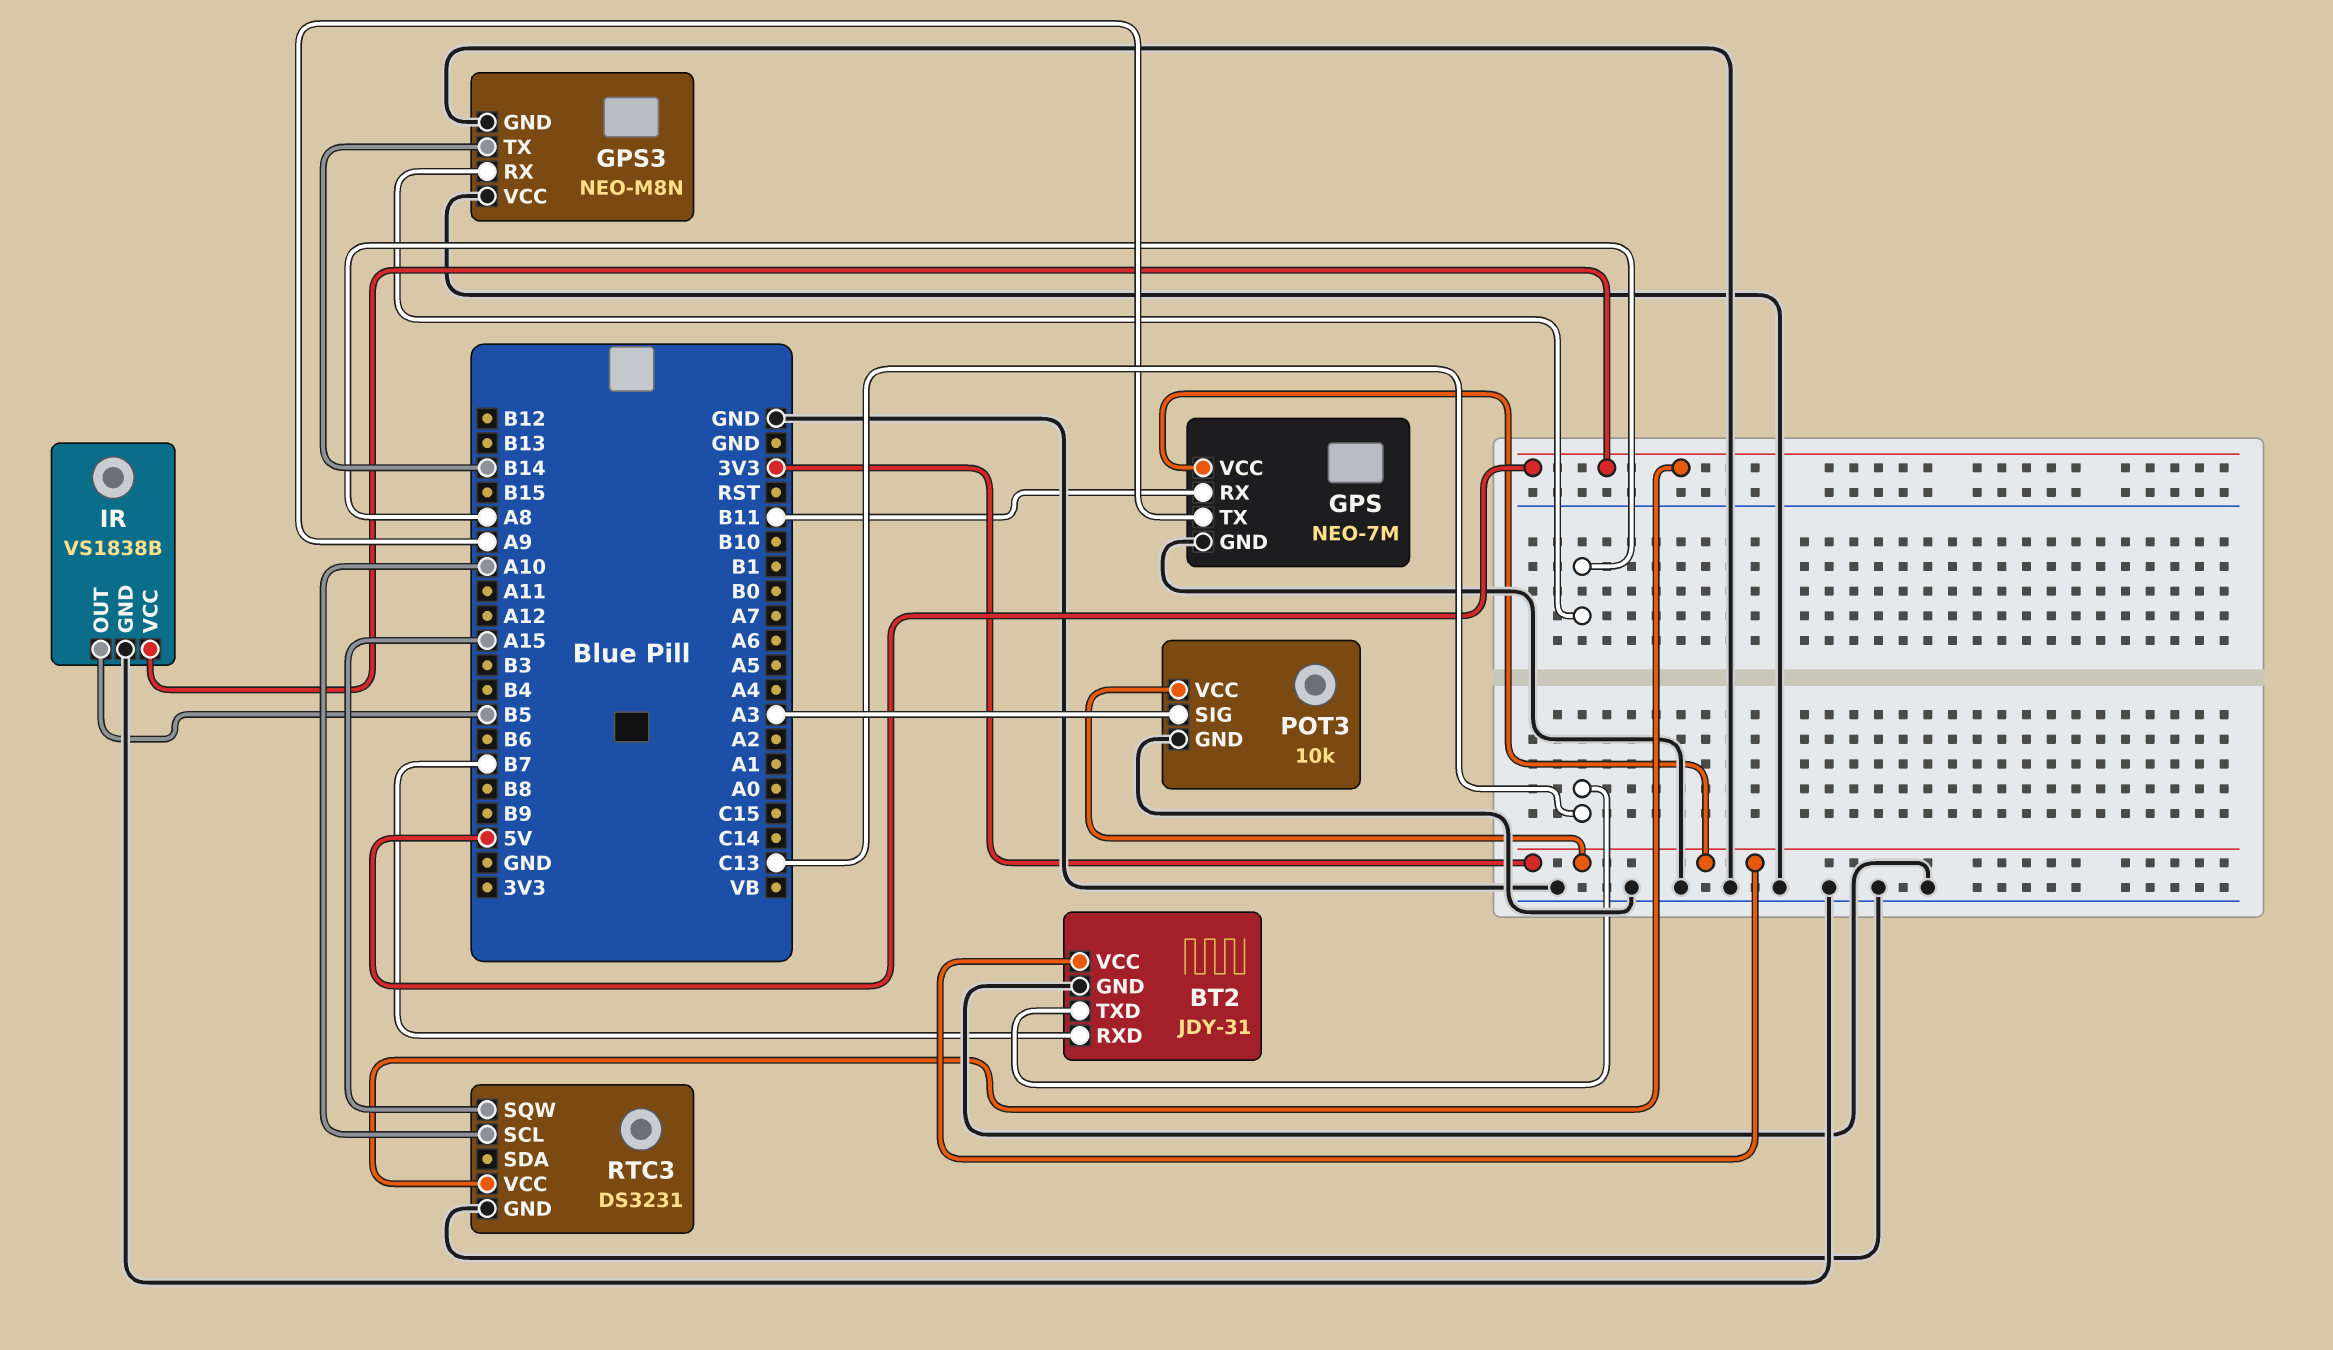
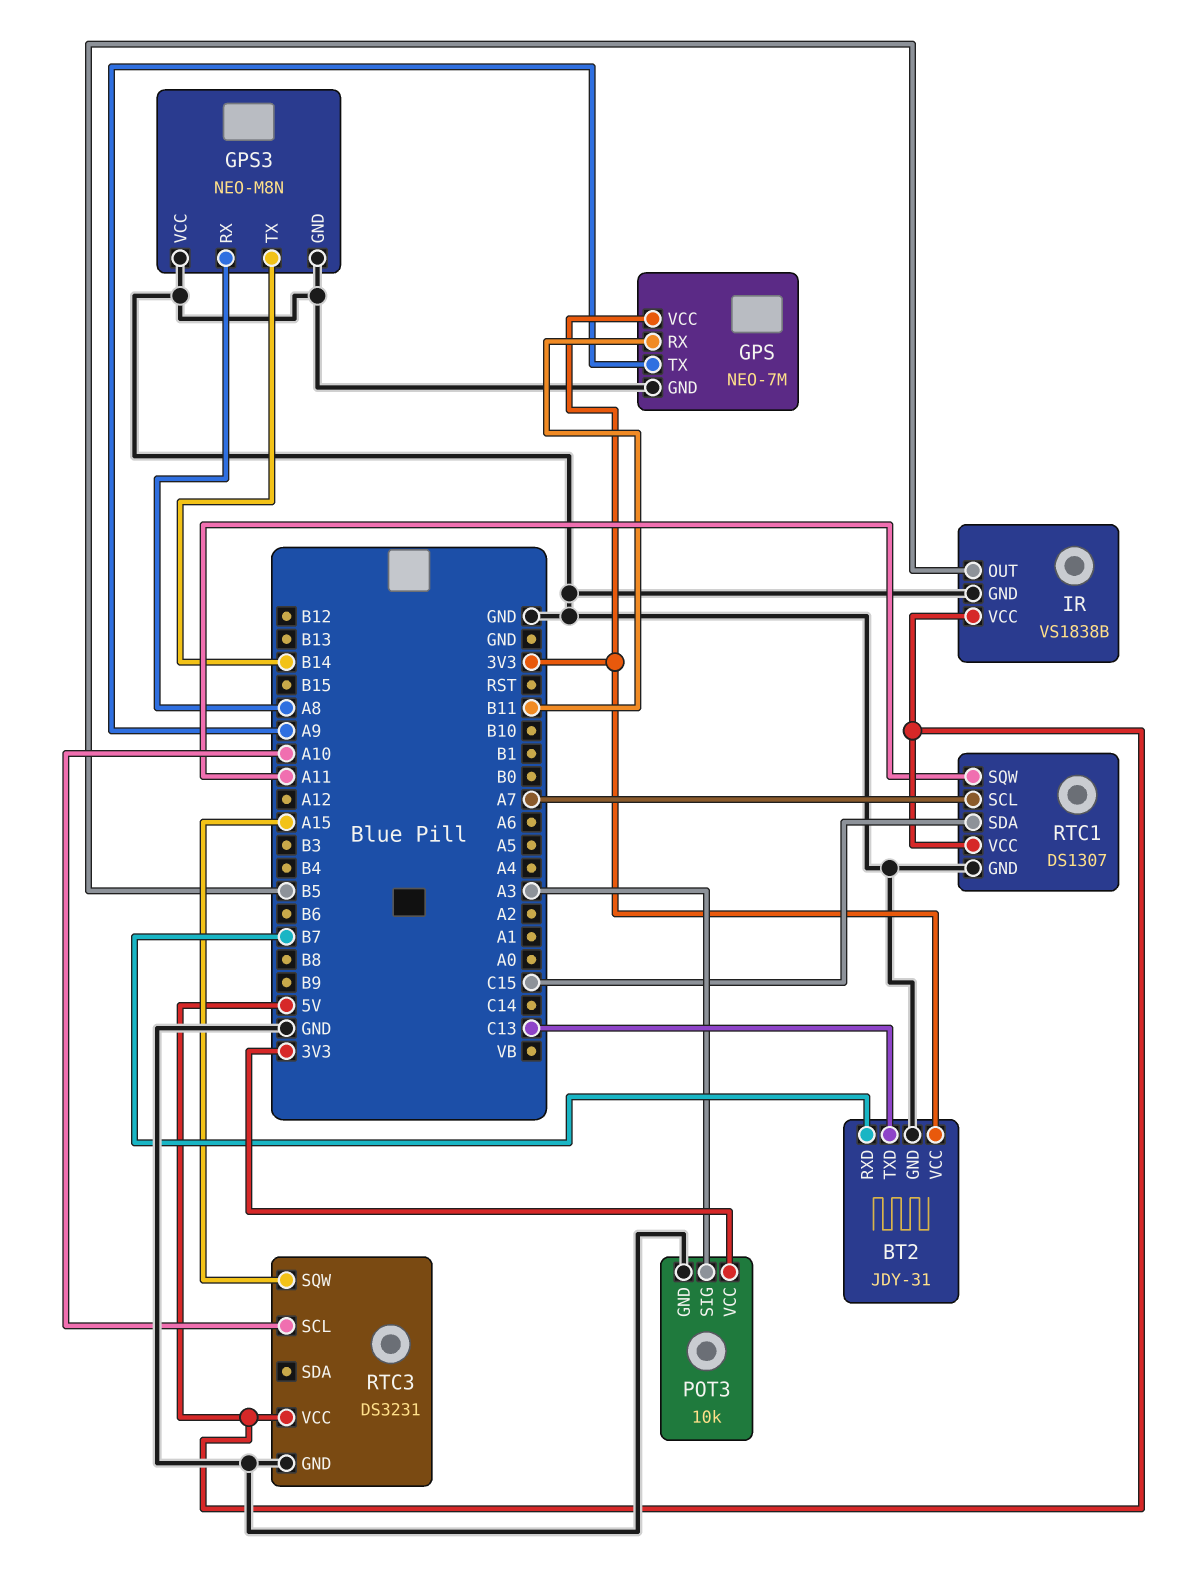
RTC1: none -> DS1307
RTC1 pin GND: none -> GND
RTC1 pin SCL: none -> A7
RTC1 pin SDA: none -> C15
RTC1 pin SQW: none -> A11
RTC1 pin VCC: none -> 5V

